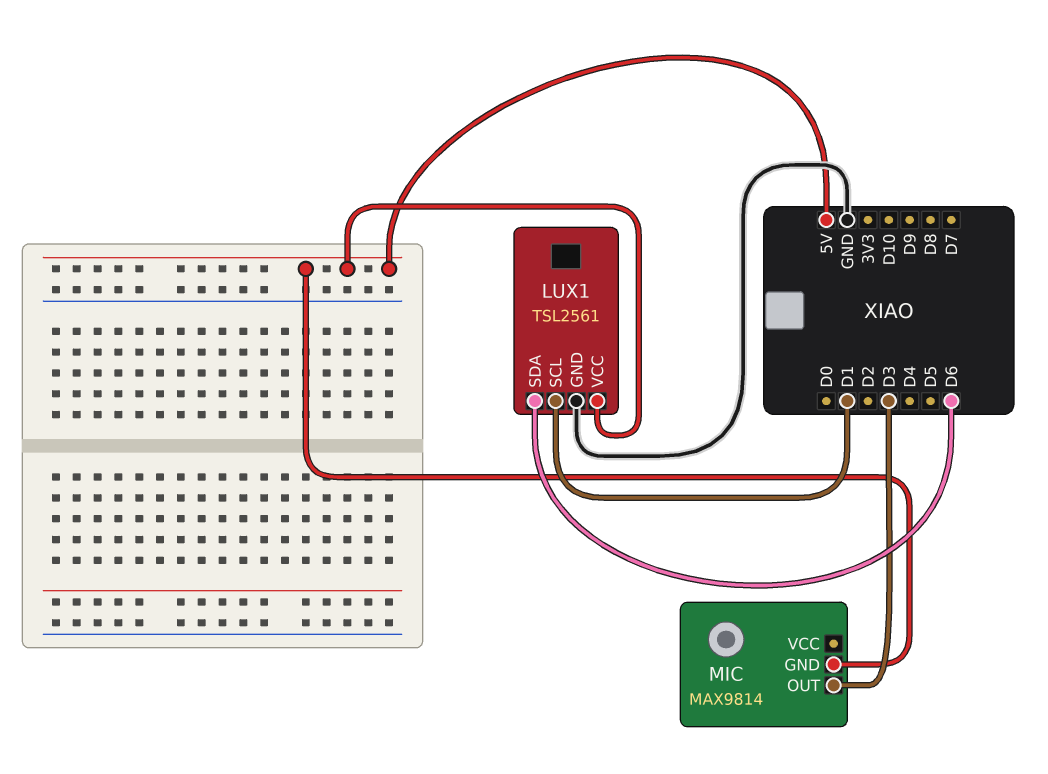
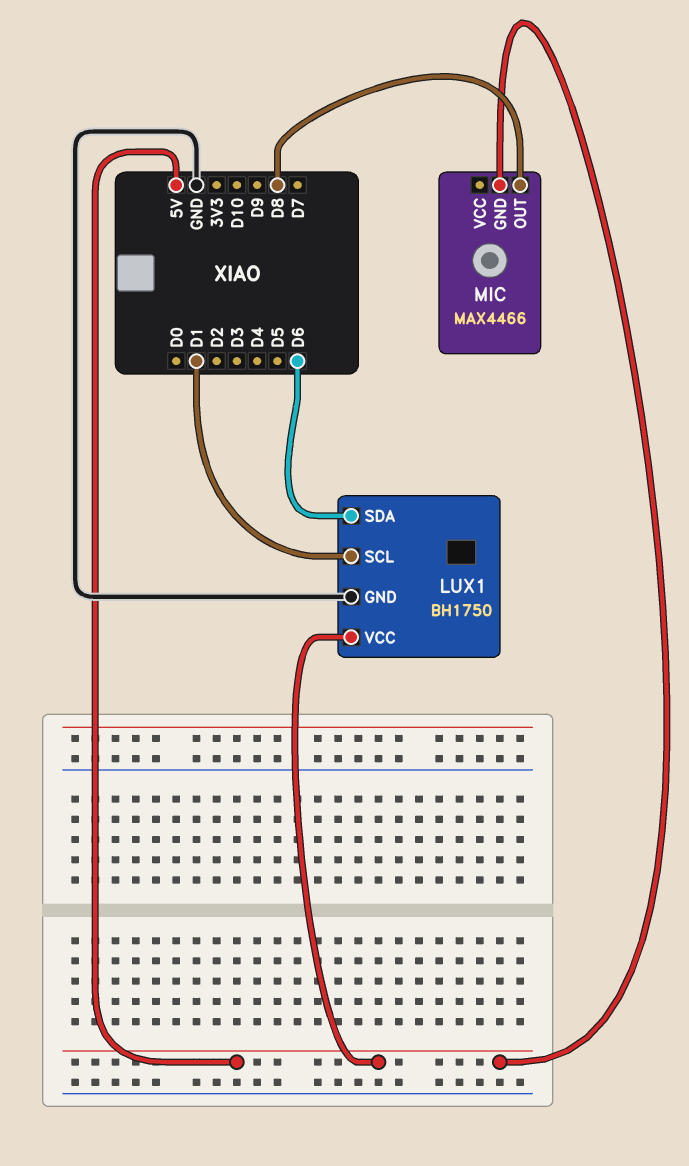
LUX1: TSL2561 -> BH1750
MIC: MAX9814 -> MAX4466
MIC pin OUT: D3 -> D8

